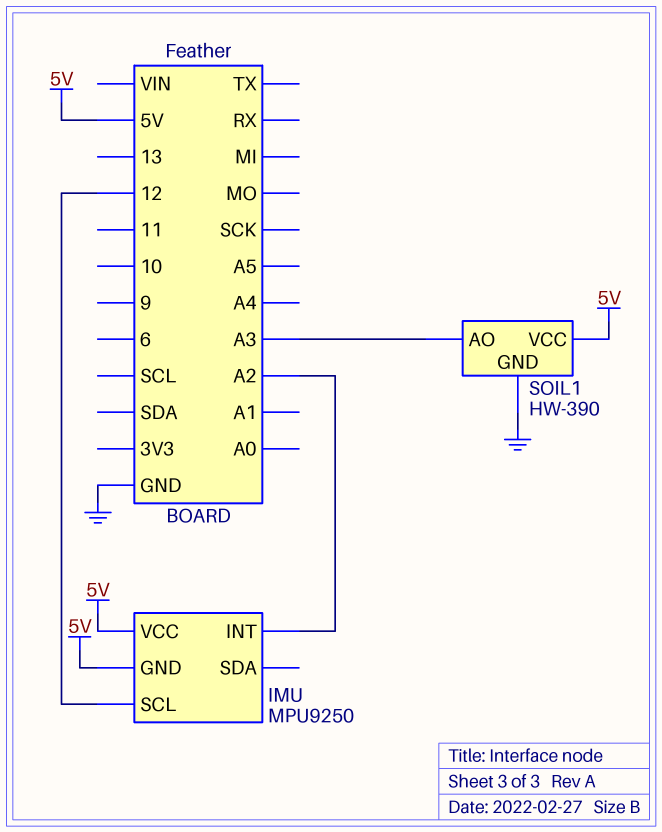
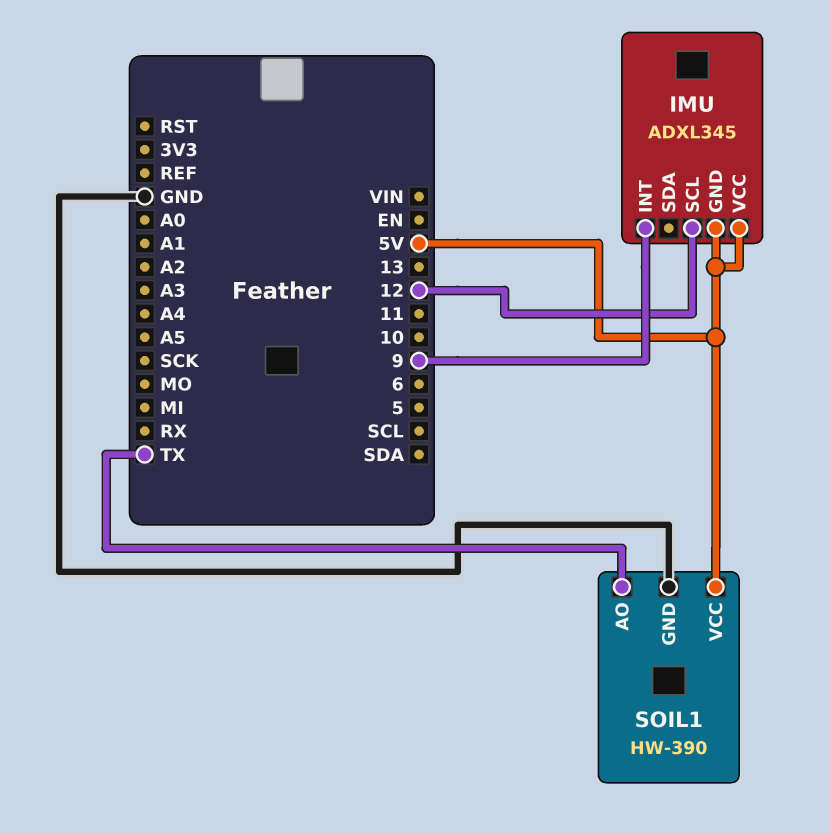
IMU: MPU9250 -> ADXL345
IMU pin INT: A2 -> 9
SOIL1 pin AO: A3 -> TX

